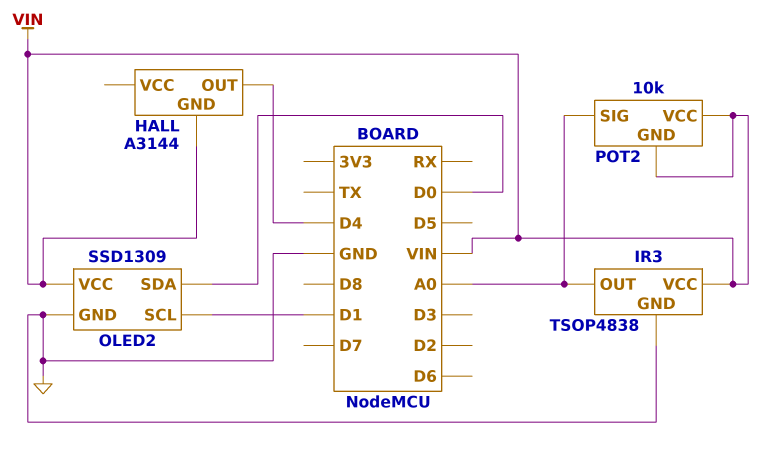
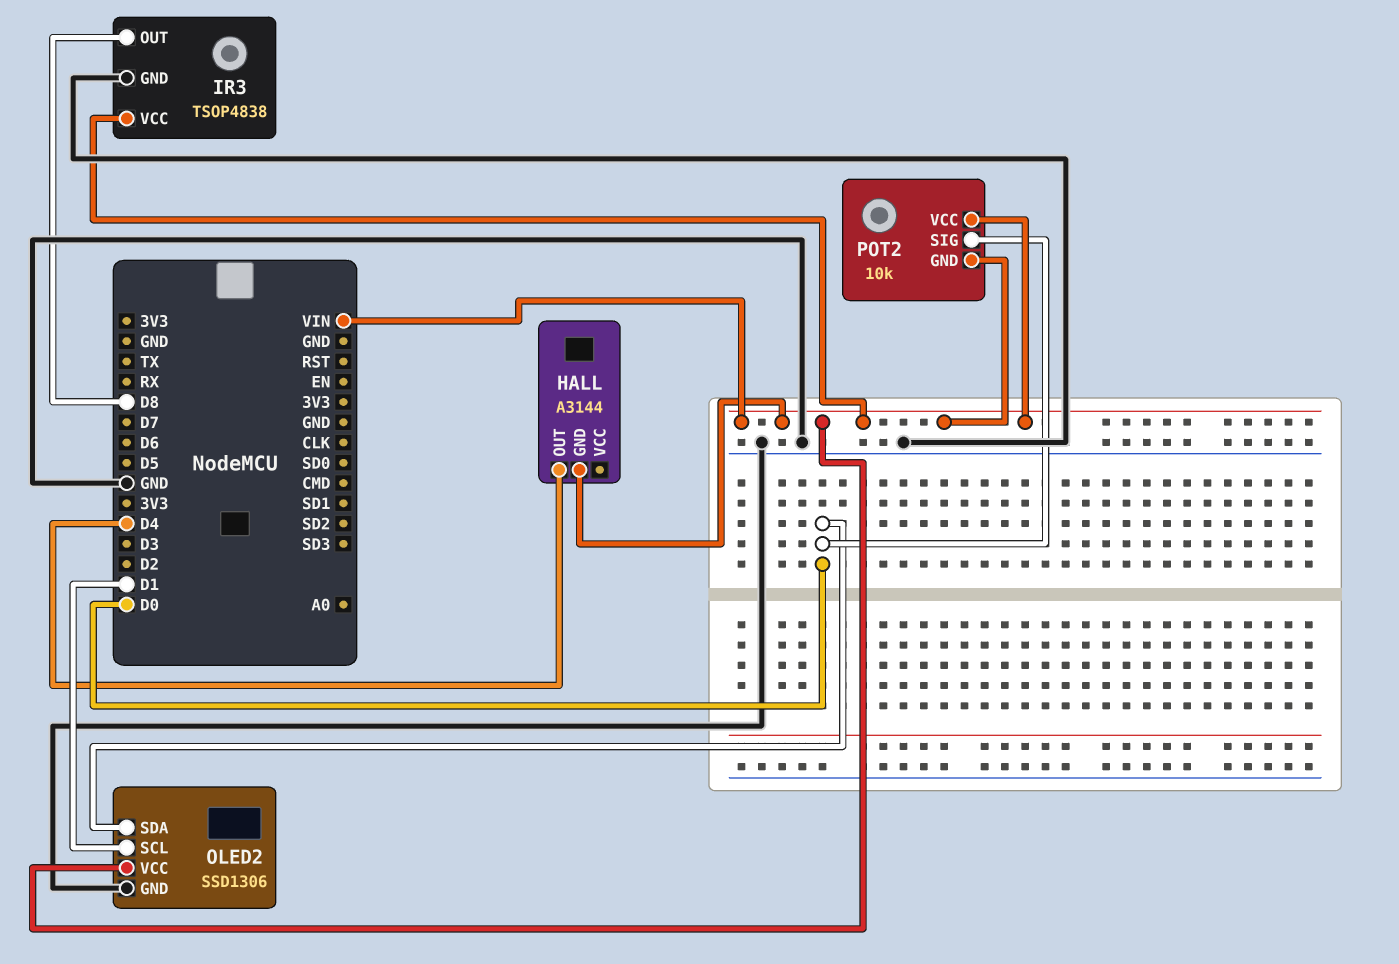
IR3 pin OUT: A0 -> D8
OLED2: SSD1309 -> SSD1306
POT2 pin SIG: A0 -> D0

